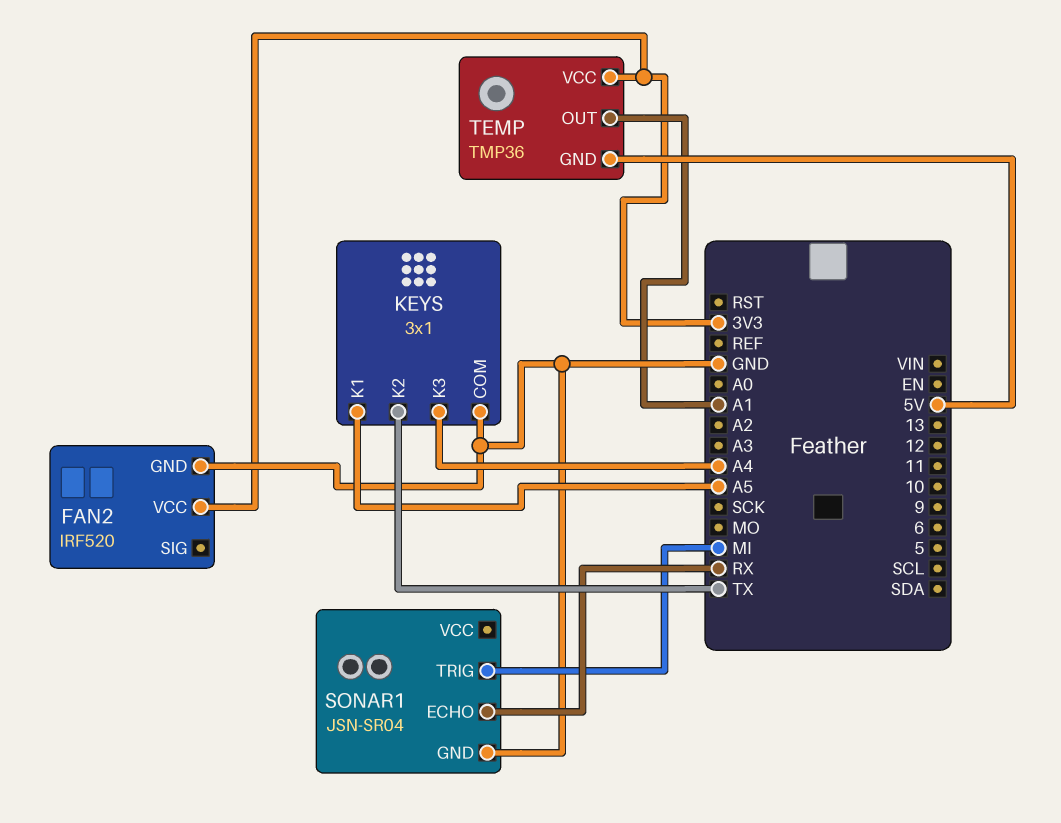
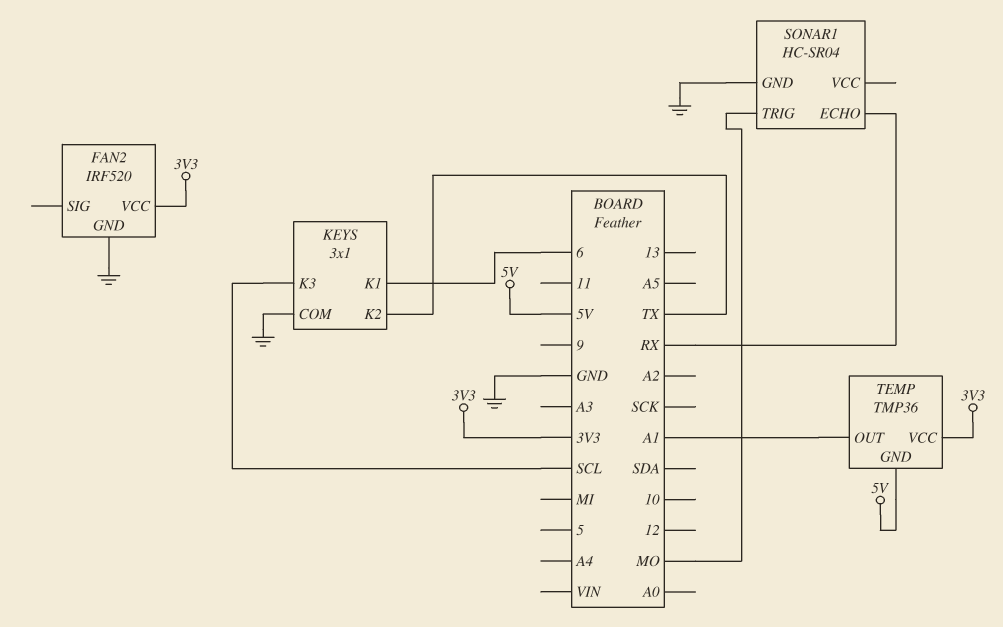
KEYS pin K1: A5 -> 6
KEYS pin K3: A4 -> SCL
SONAR1: JSN-SR04 -> HC-SR04
SONAR1 pin TRIG: MI -> MO

